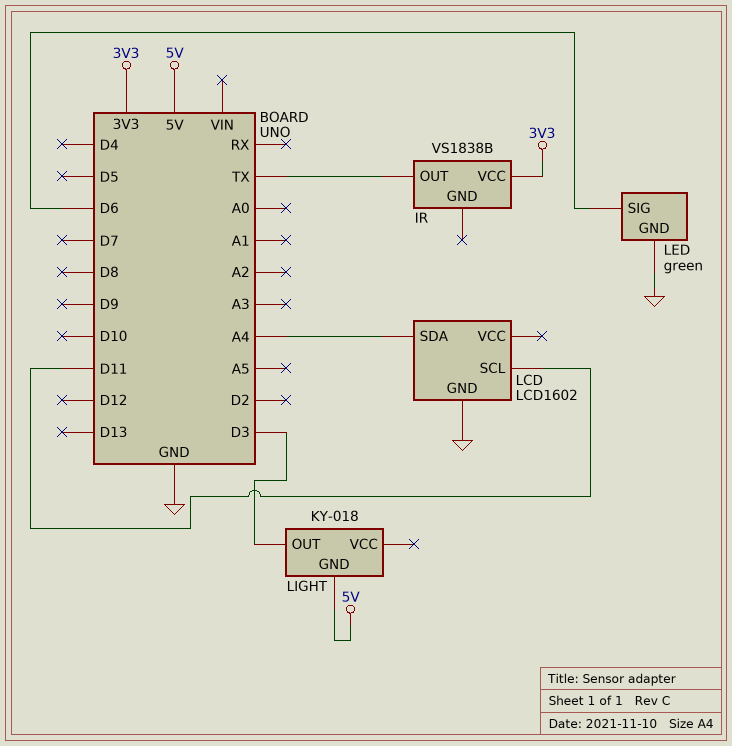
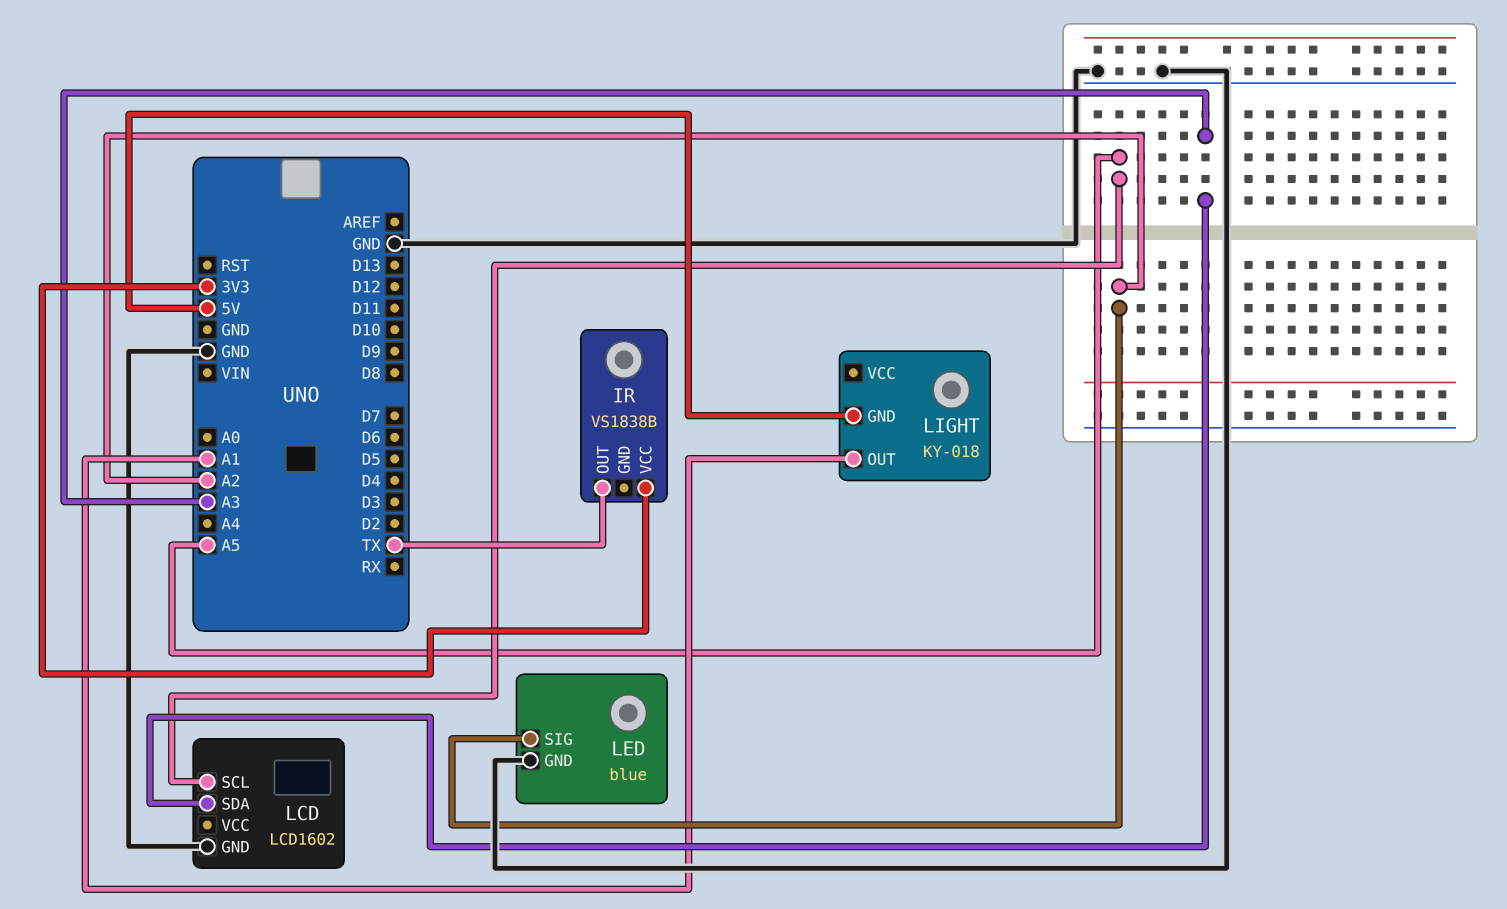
LCD pin SCL: D11 -> A5
LCD pin SDA: A4 -> A3
LED: green -> blue
LED pin SIG: D6 -> A2
LIGHT pin OUT: D3 -> A1

